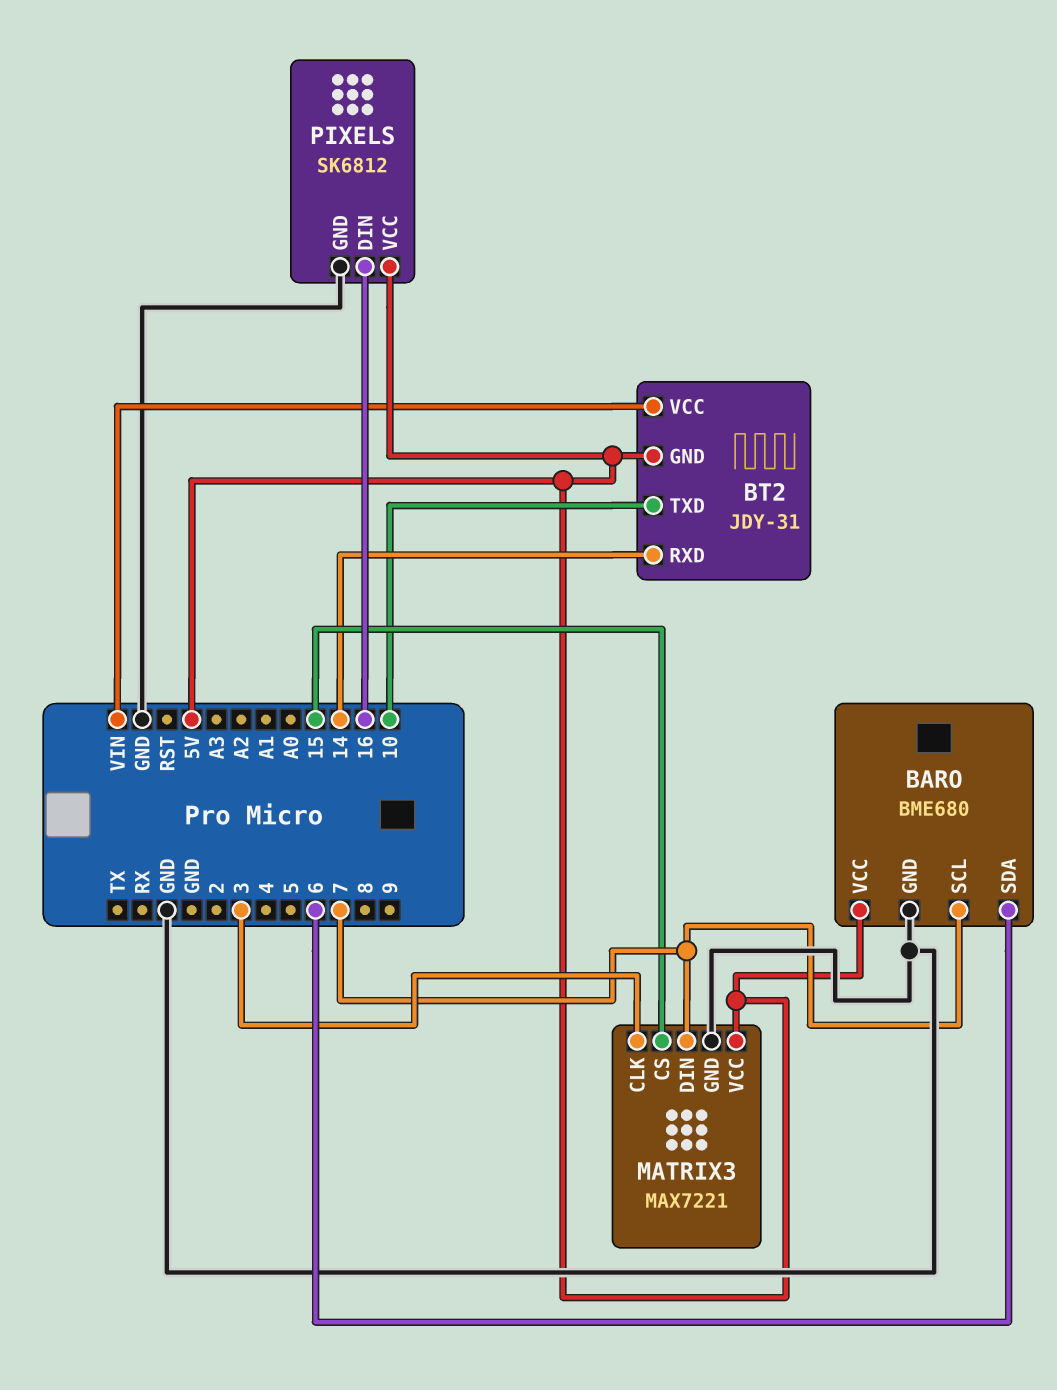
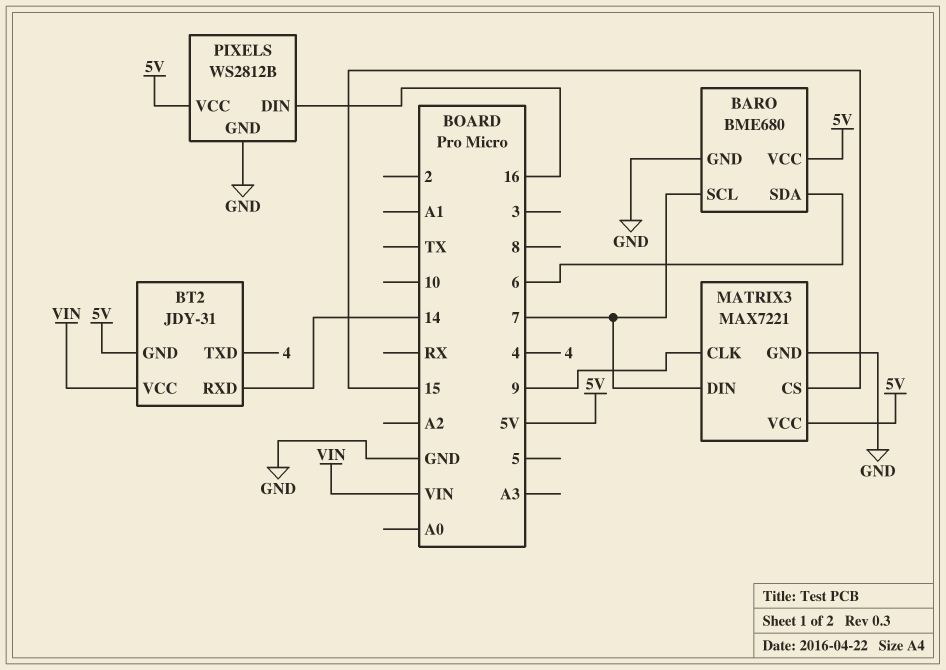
BT2 pin TXD: 10 -> 4
MATRIX3 pin CLK: 3 -> 9
PIXELS: SK6812 -> WS2812B

